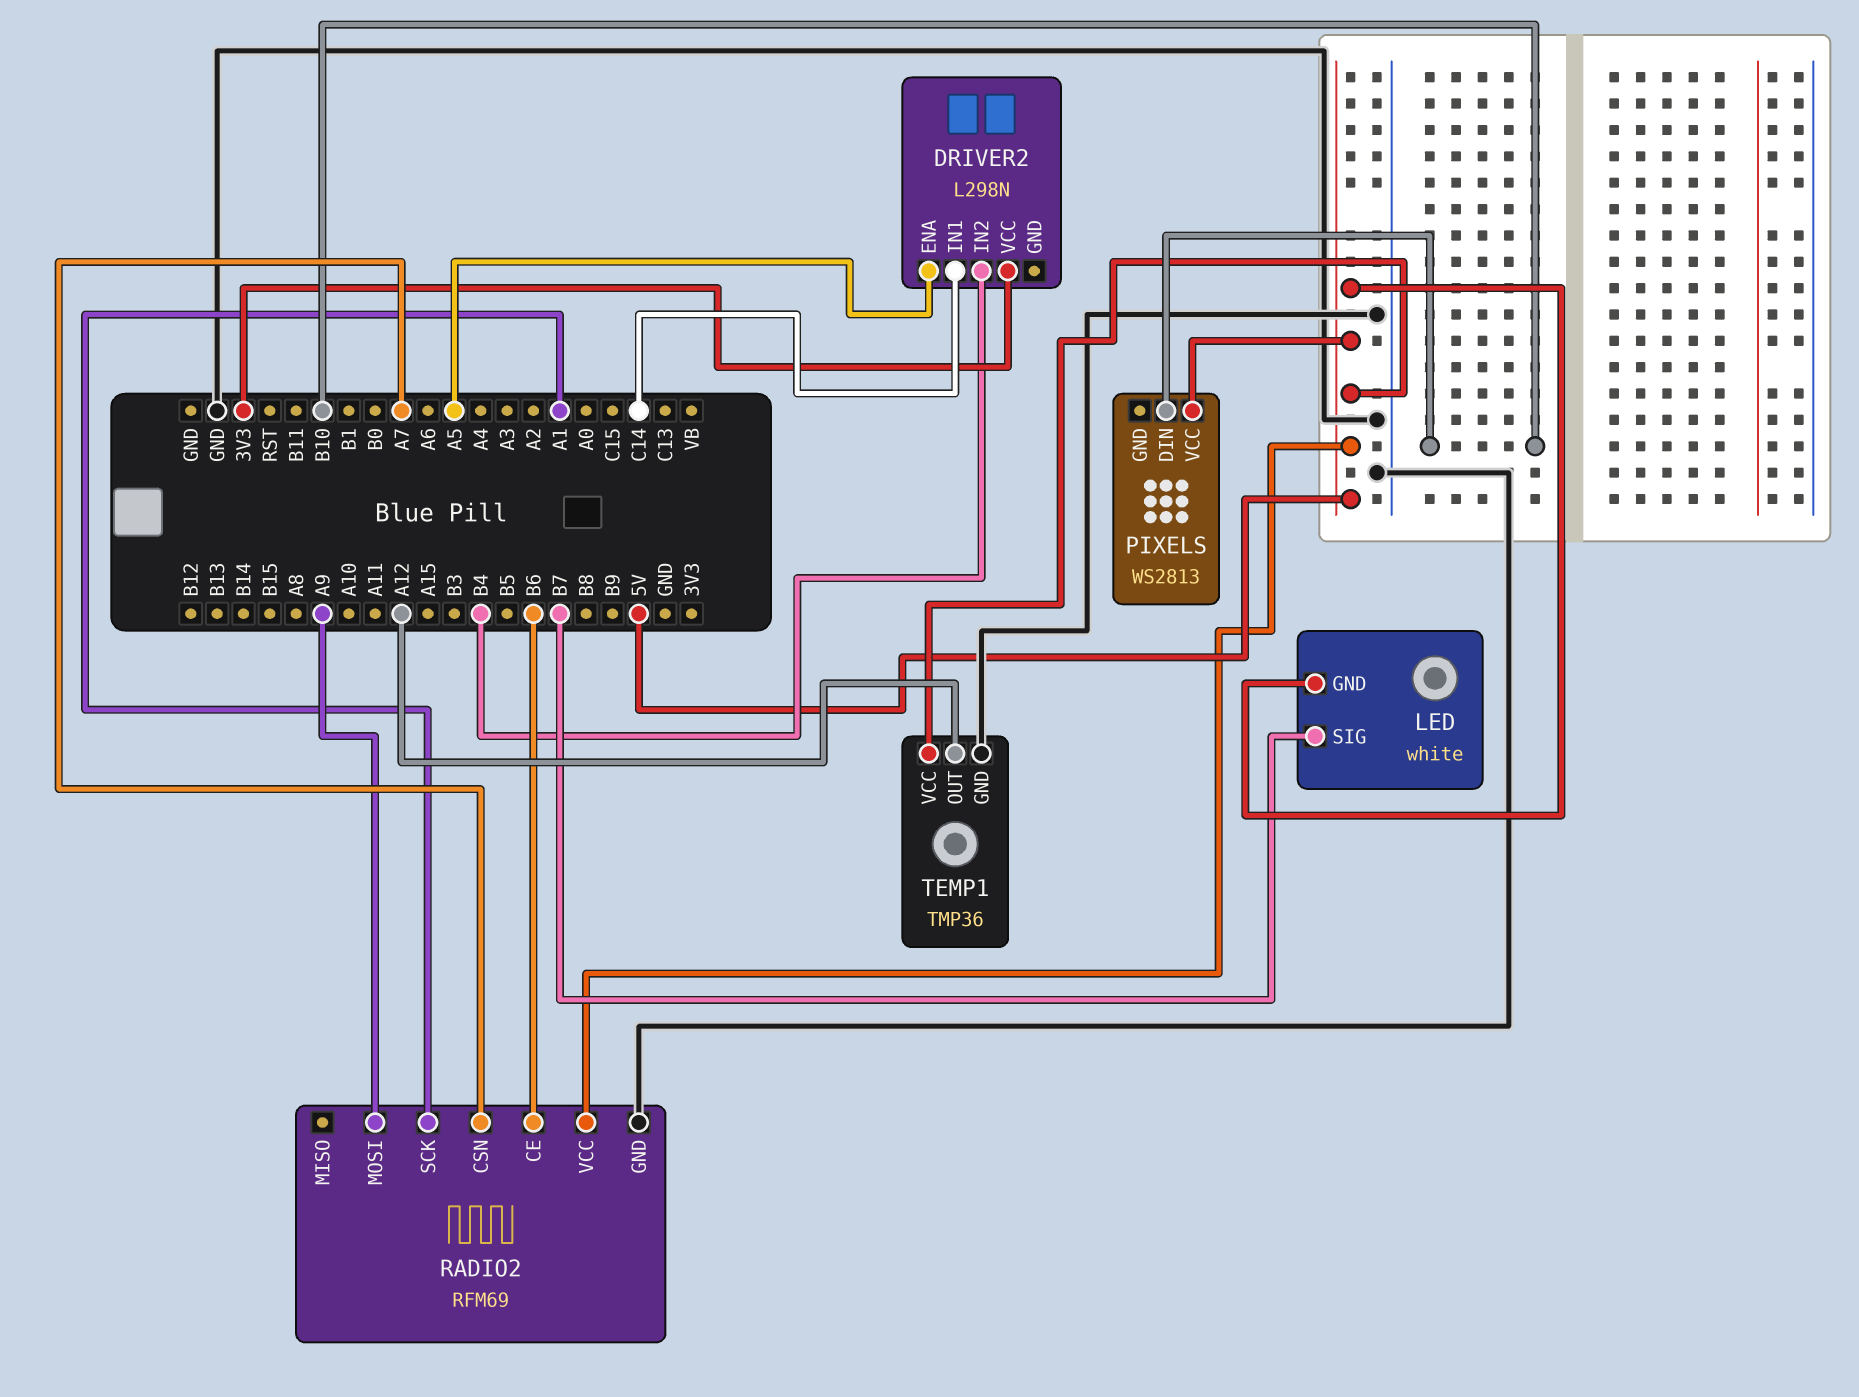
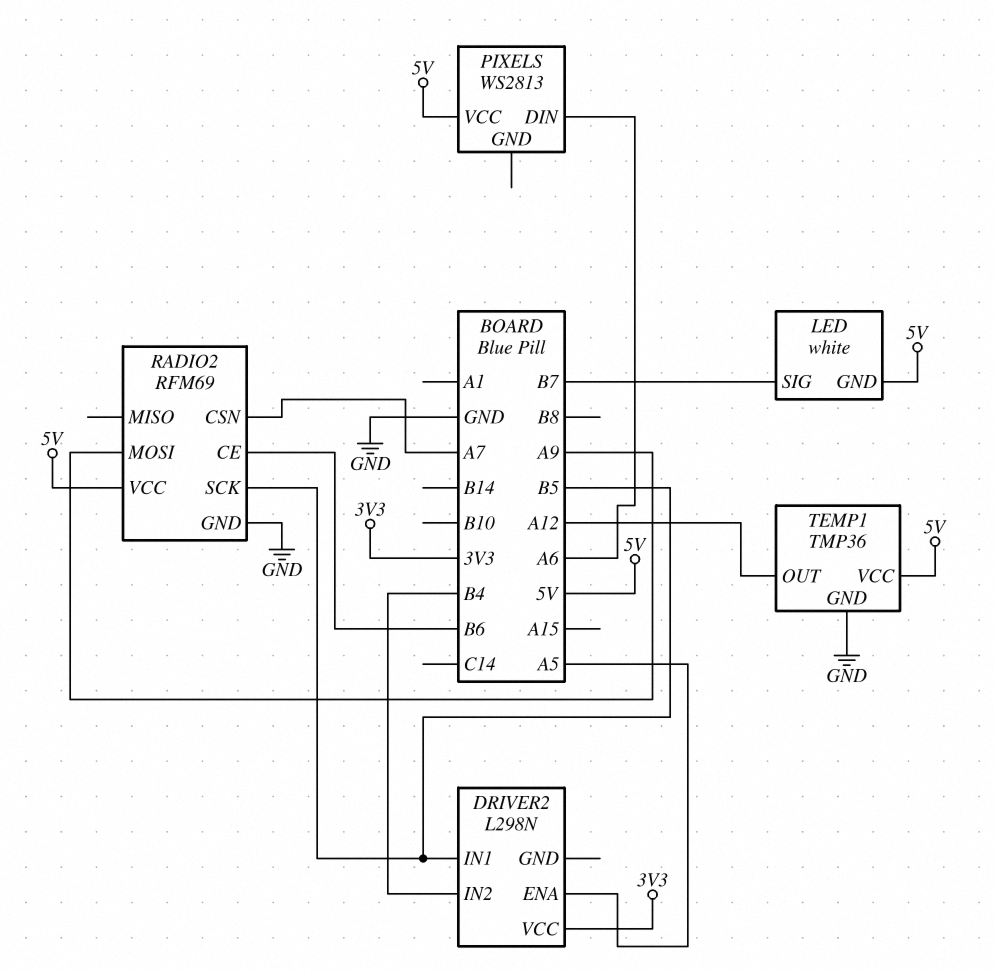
DRIVER2 pin IN1: C14 -> B5
PIXELS pin DIN: B10 -> A6
RADIO2 pin SCK: A1 -> B5

